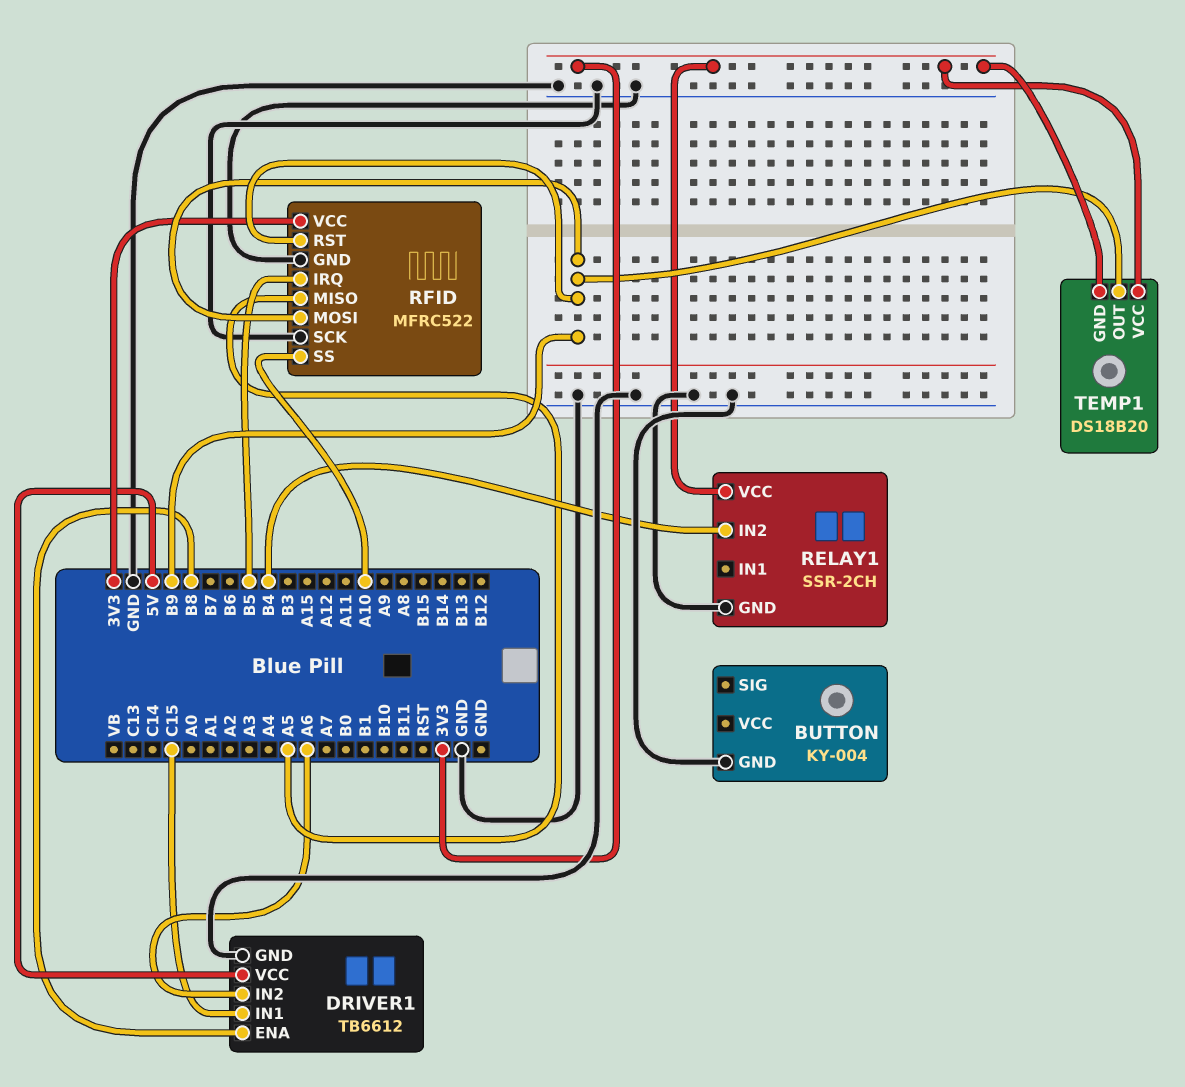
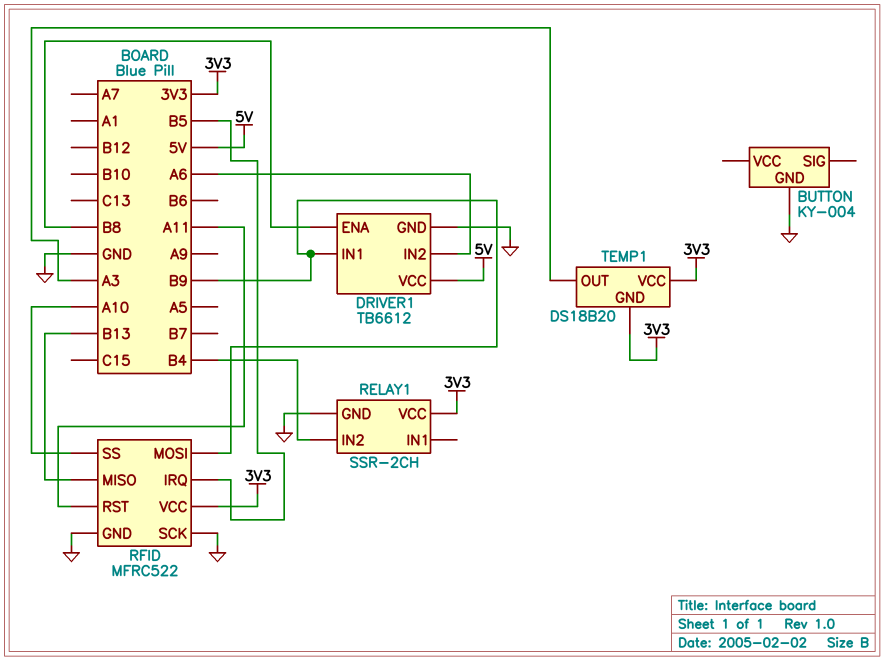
DRIVER1 pin IN1: C15 -> B9
RFID pin MISO: A5 -> B13
RFID pin RST: B9 -> A11
TEMP1 pin OUT: B9 -> A3

